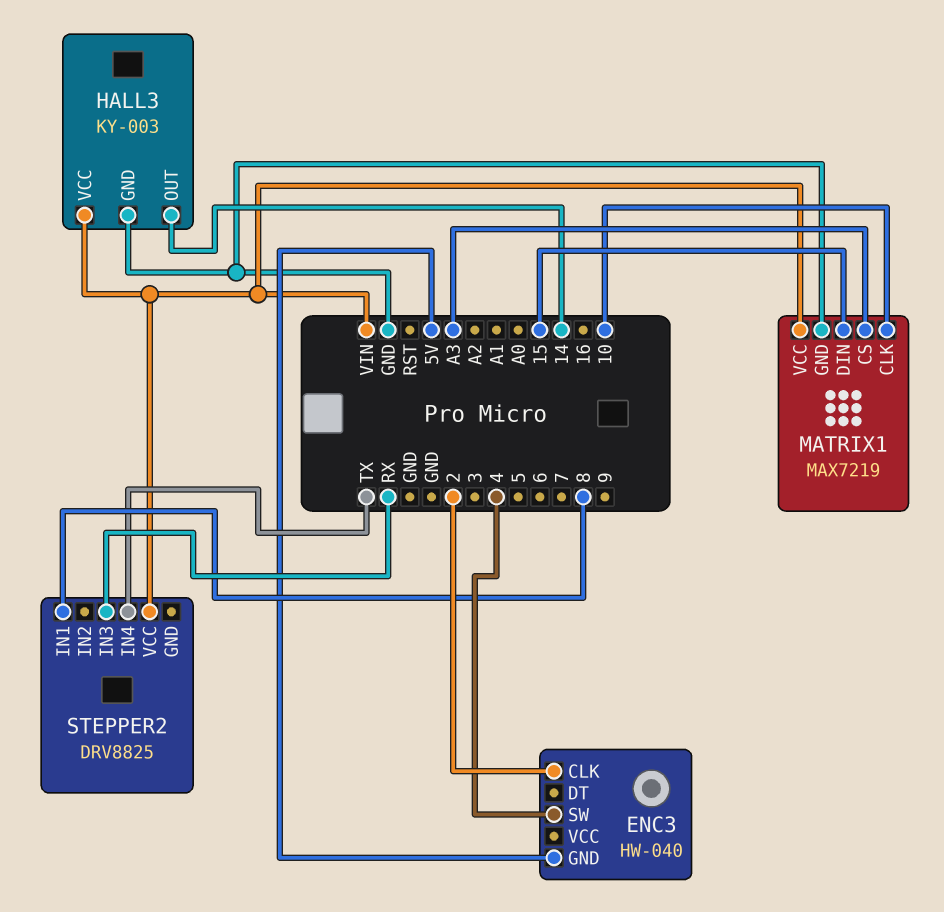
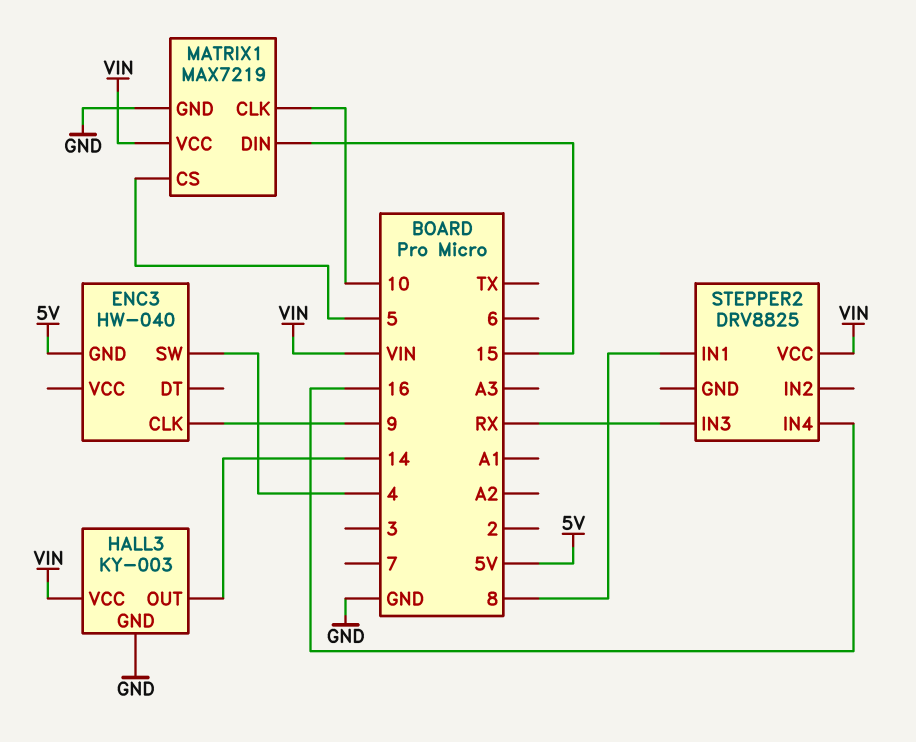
ENC3 pin CLK: 2 -> 9
MATRIX1 pin CS: A3 -> 5
STEPPER2 pin IN4: TX -> 16

